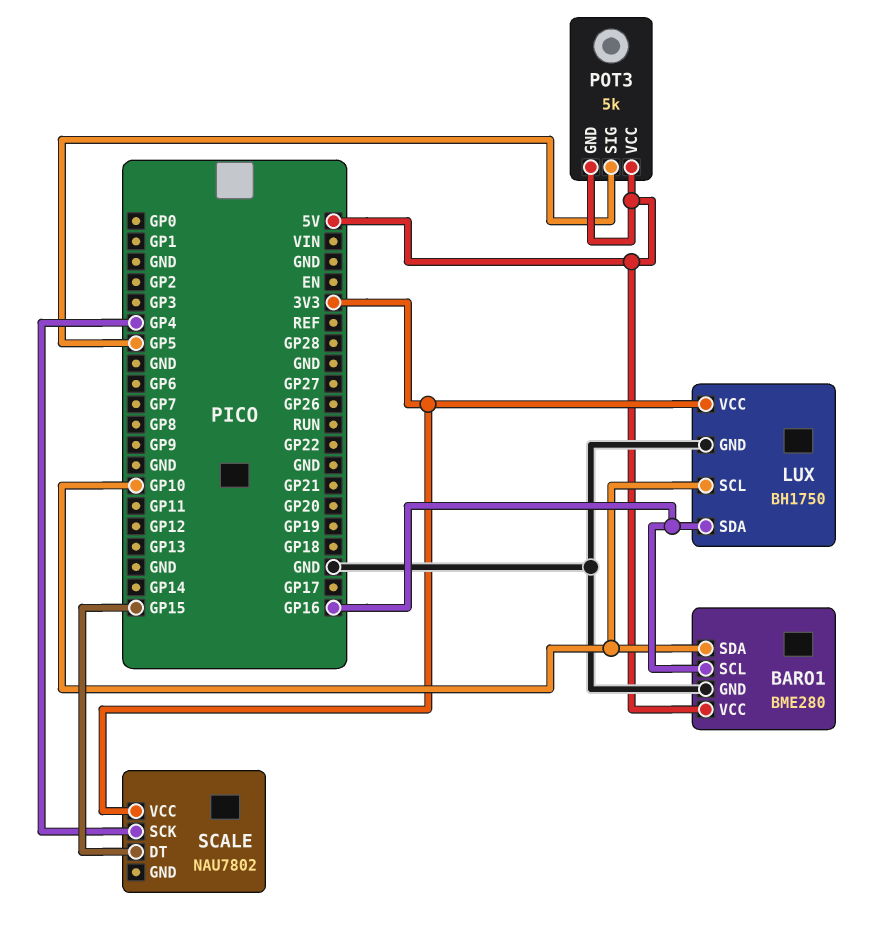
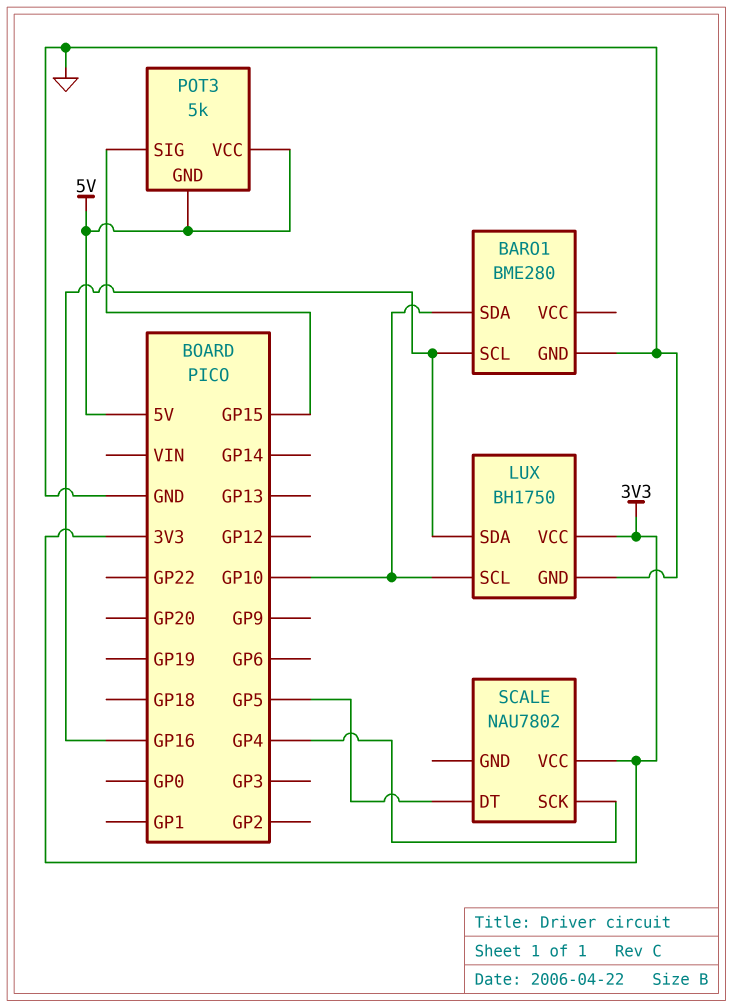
BARO1 pin VCC: 5V -> none
POT3 pin SIG: GP5 -> GP15
SCALE pin DT: GP15 -> GP5

